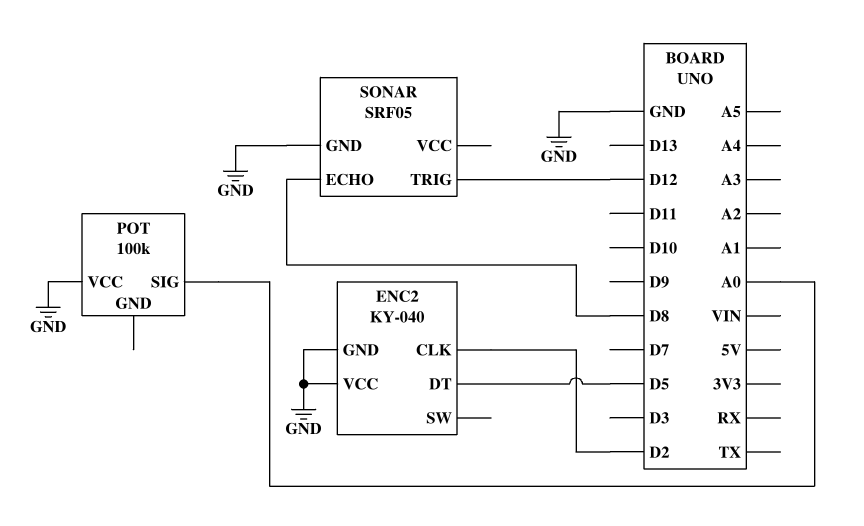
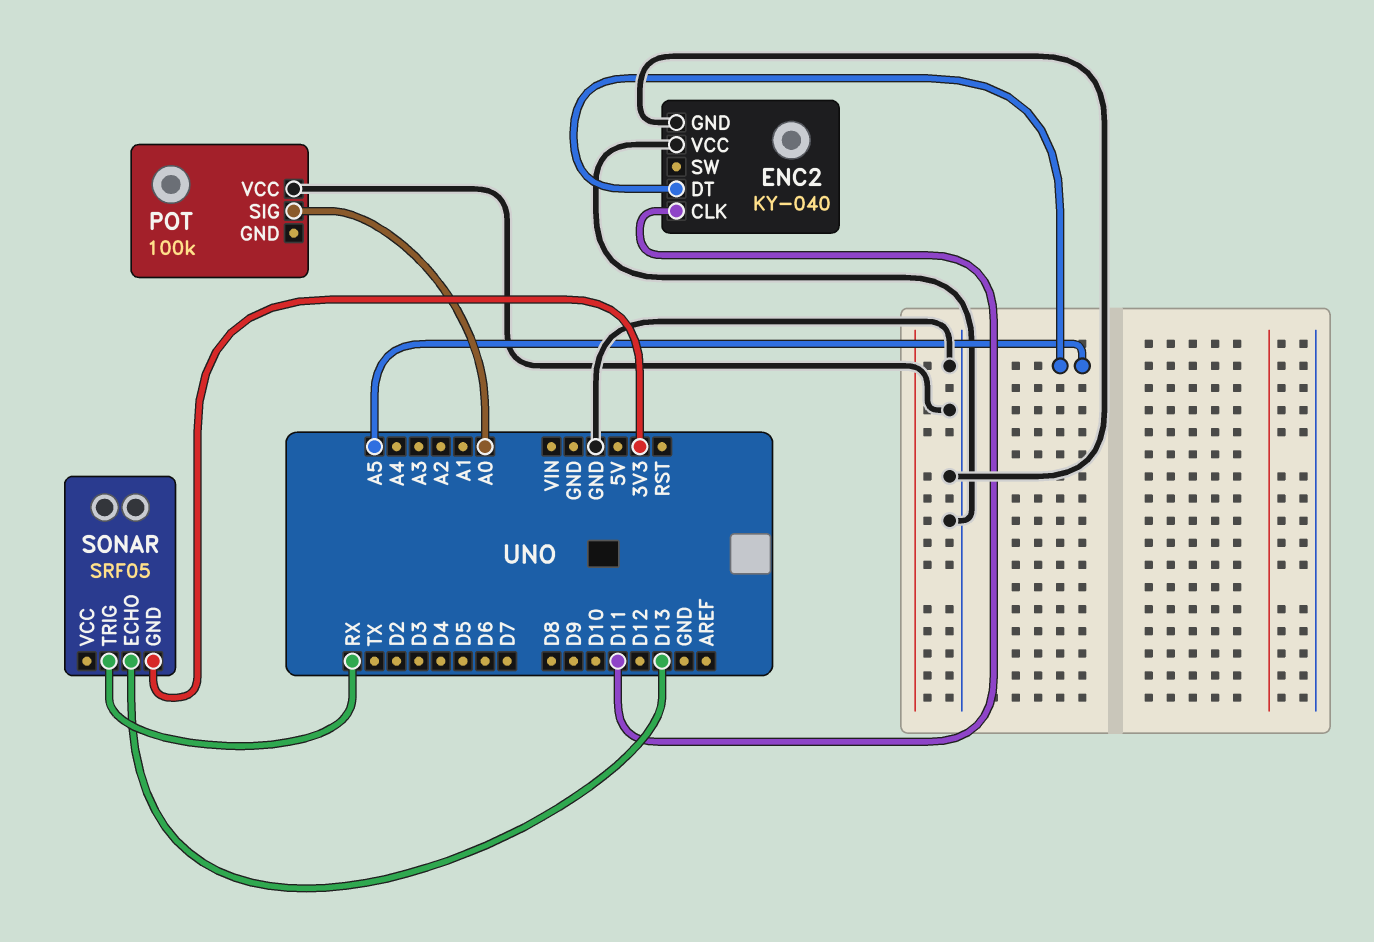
ENC2 pin CLK: D2 -> D11
ENC2 pin DT: D5 -> A5
SONAR pin ECHO: D8 -> D13
SONAR pin GND: GND -> 3V3
SONAR pin TRIG: D12 -> RX

